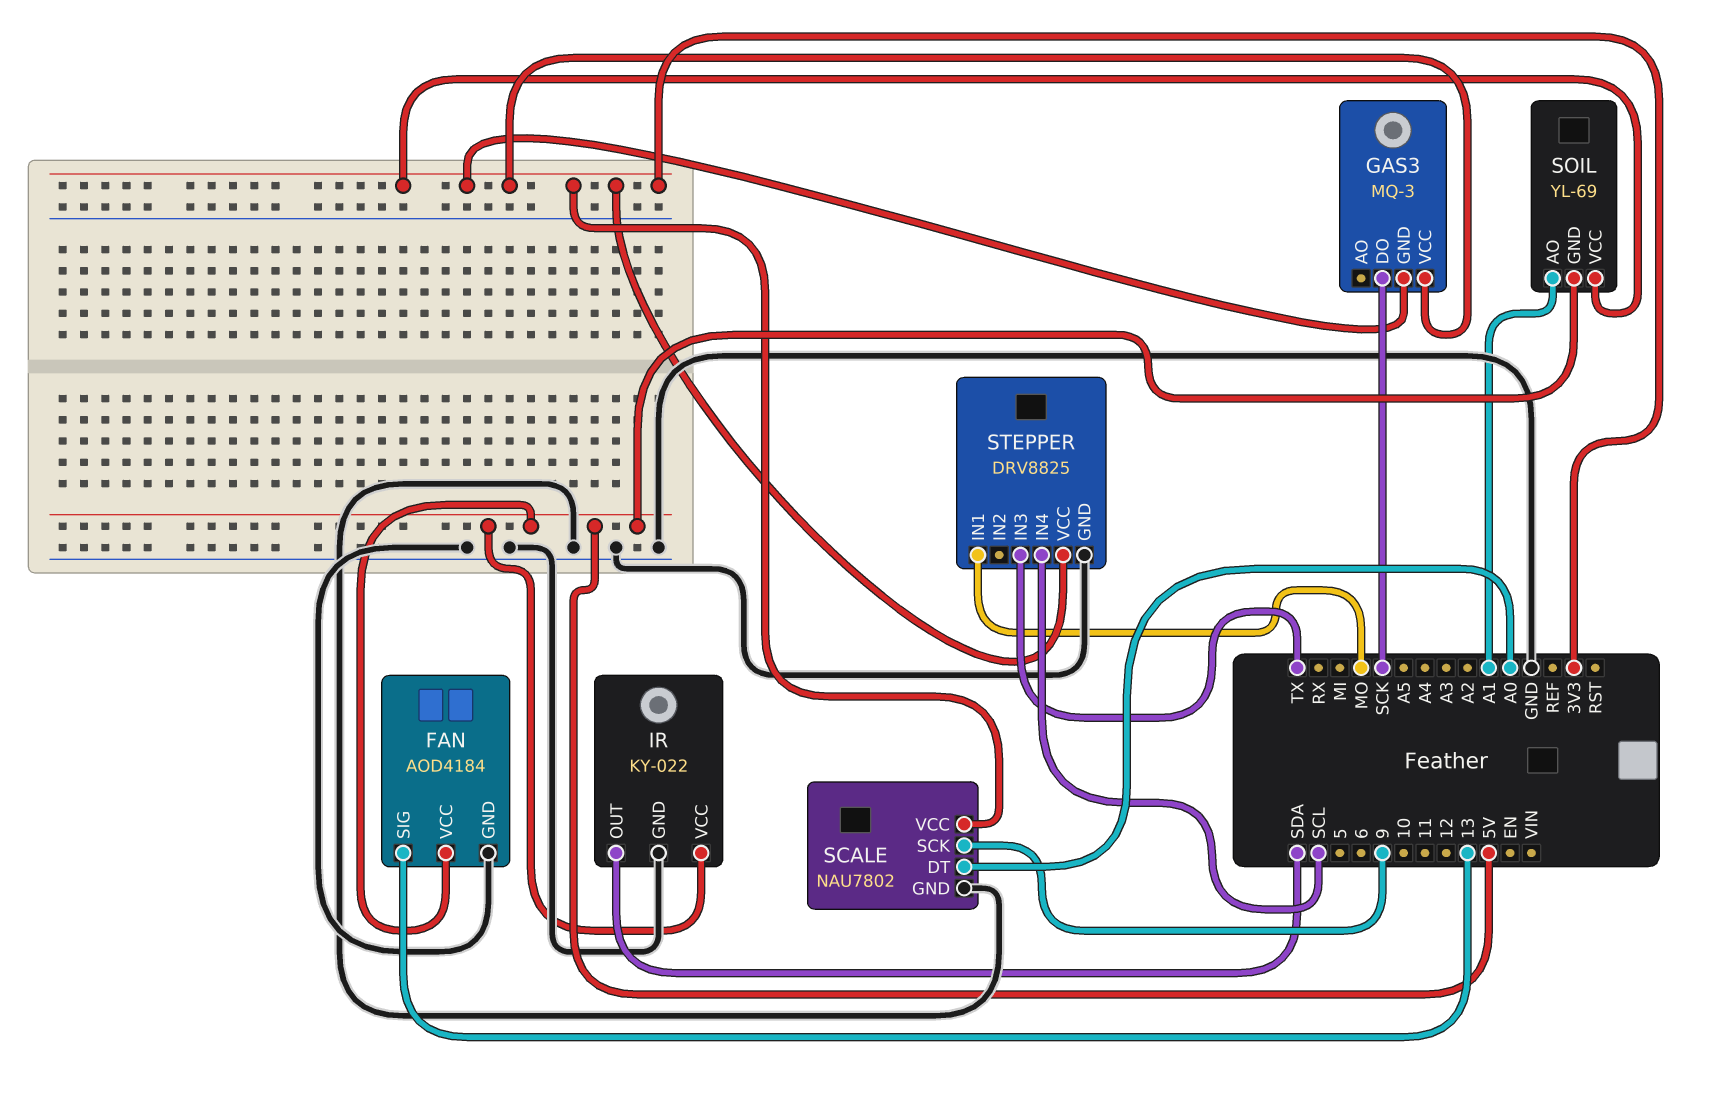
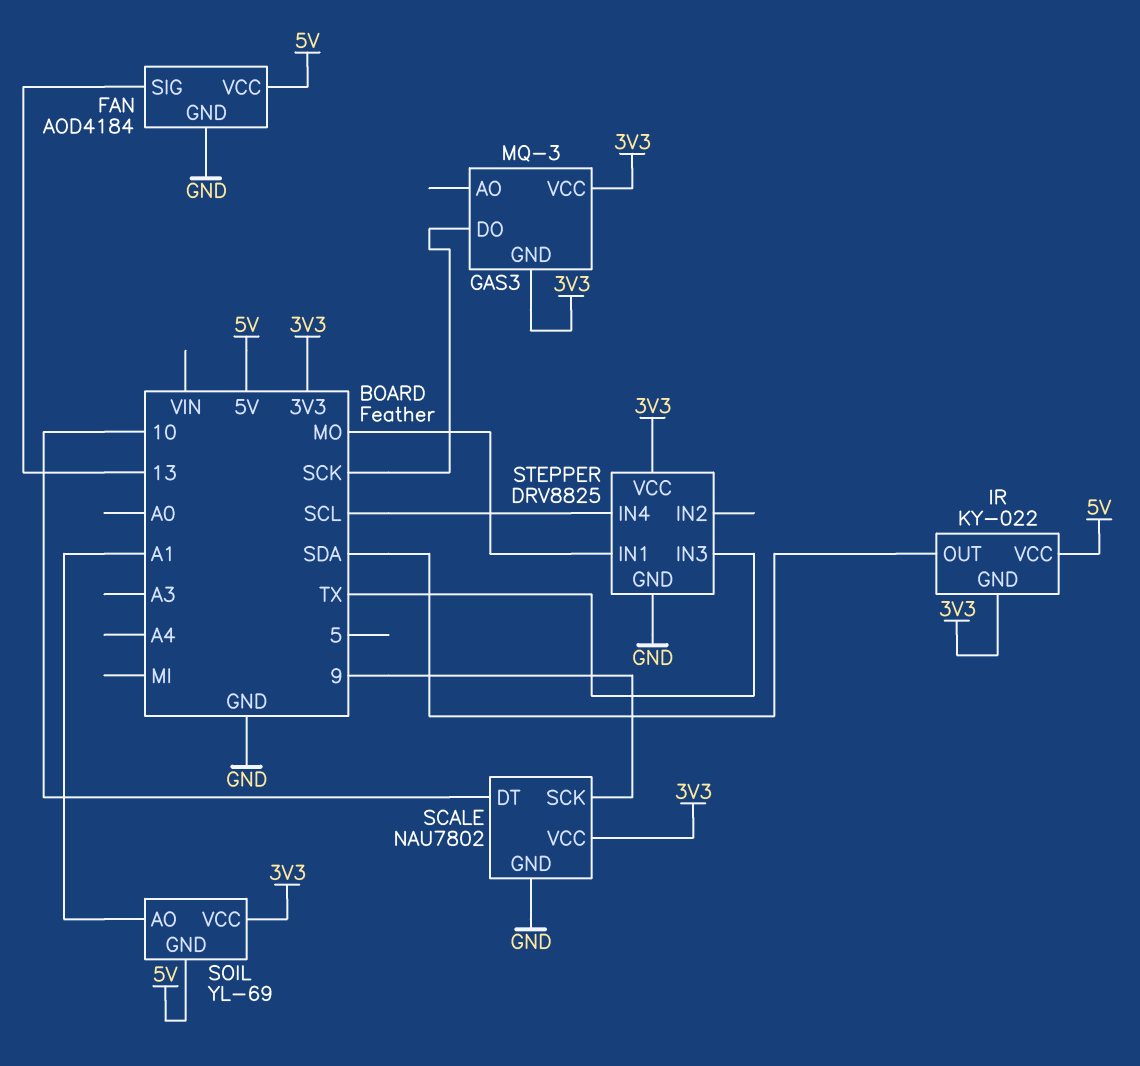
IR pin GND: GND -> 3V3
SCALE pin DT: A0 -> 10

